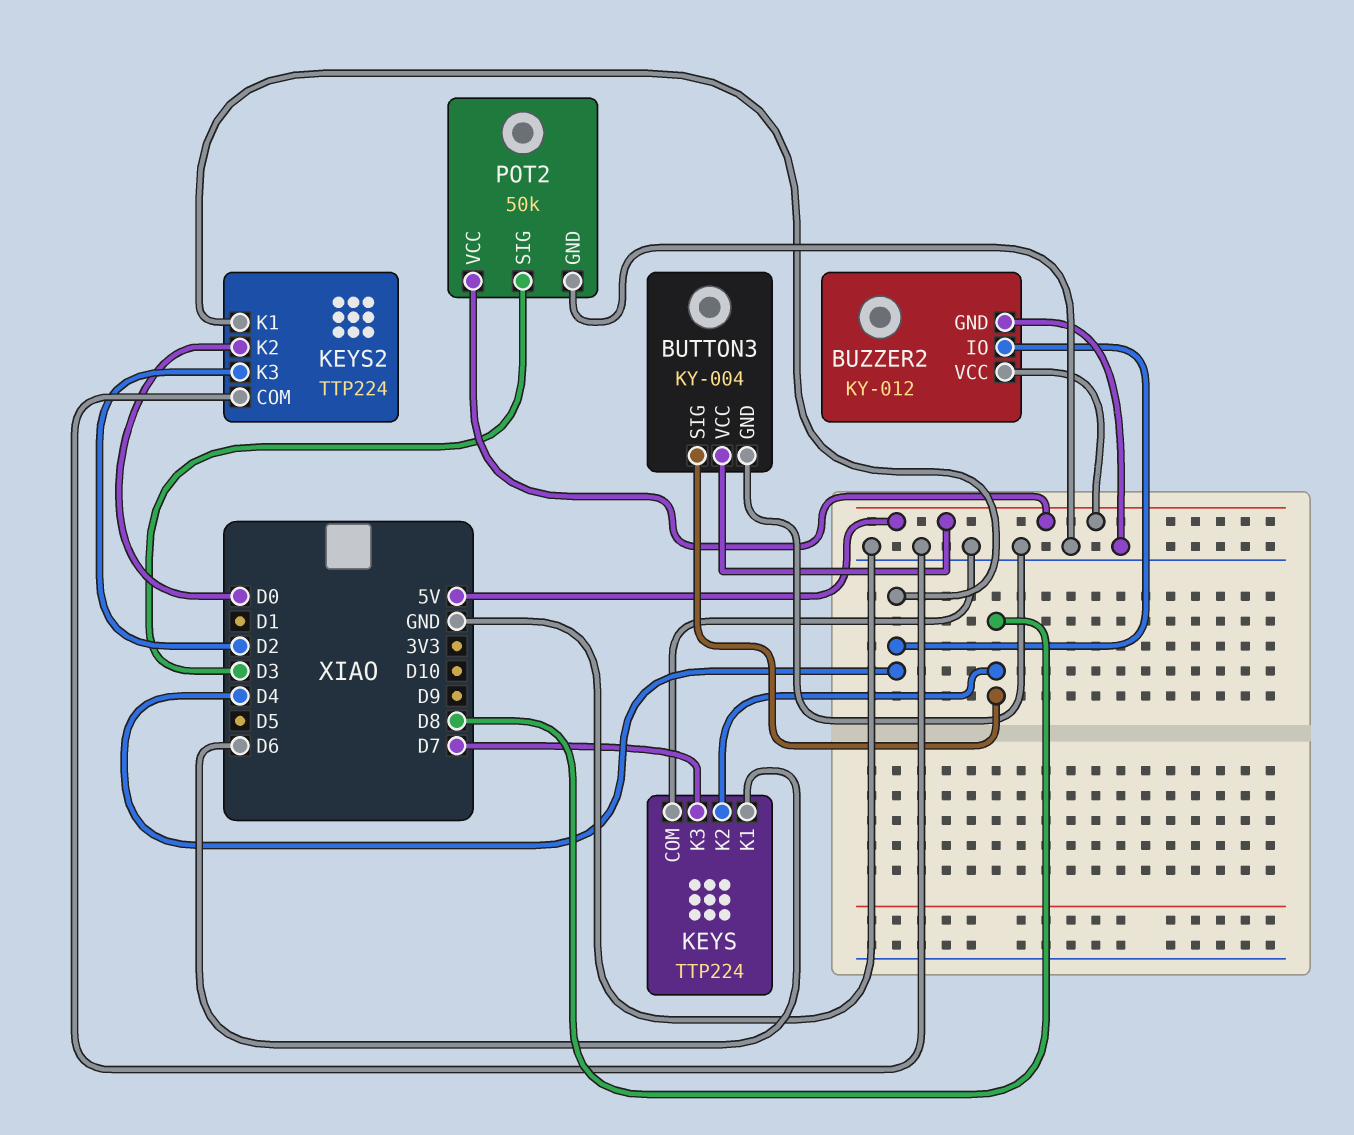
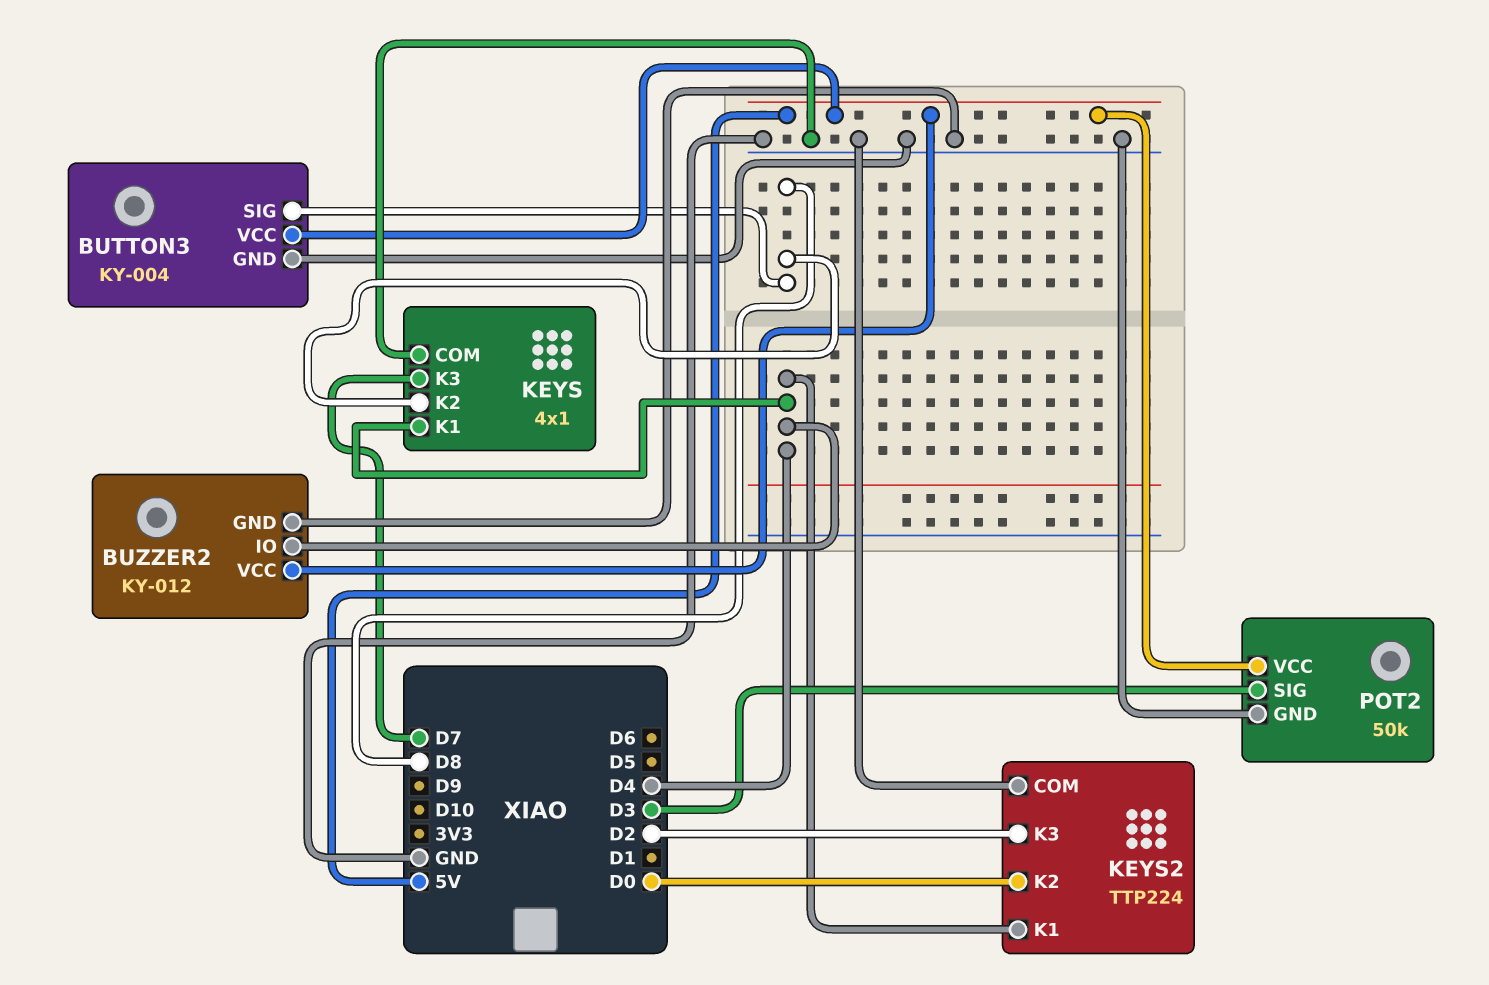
KEYS: TTP224 -> 4x1
KEYS pin K1: D6 -> D4

